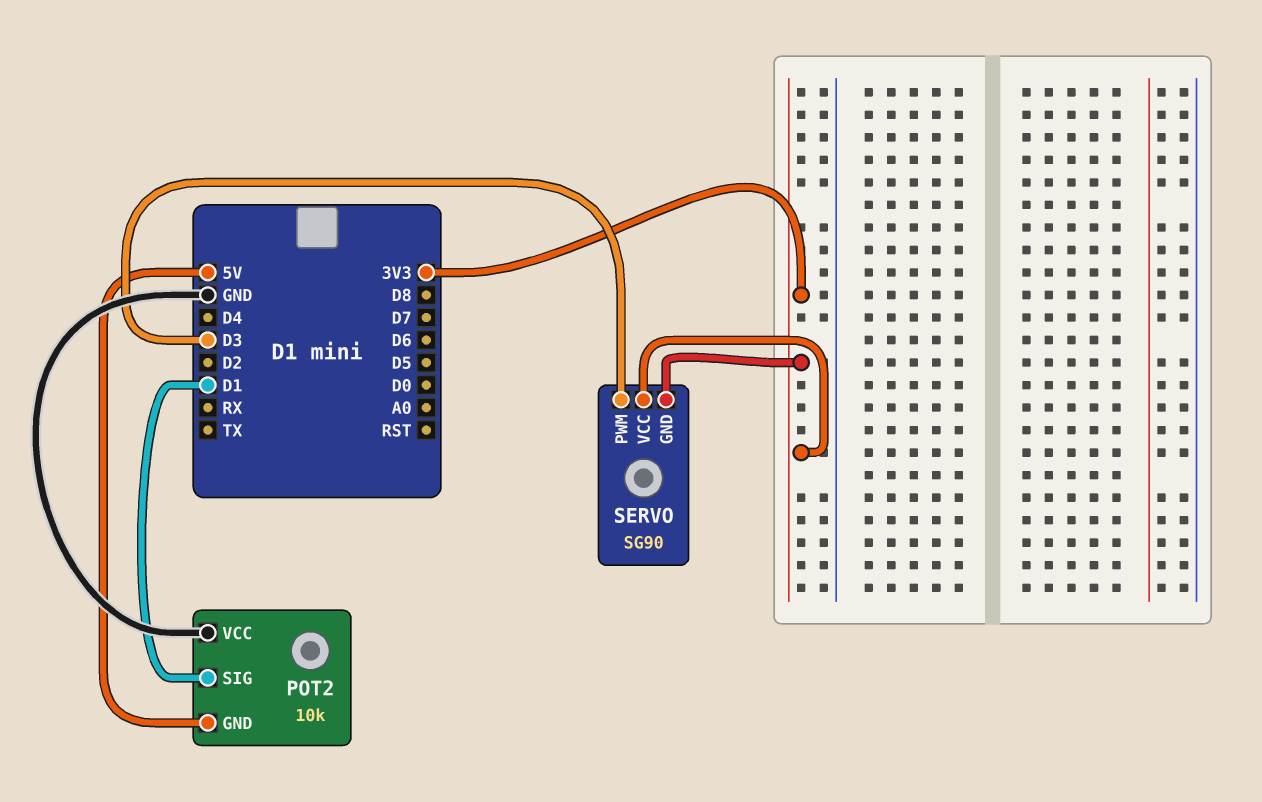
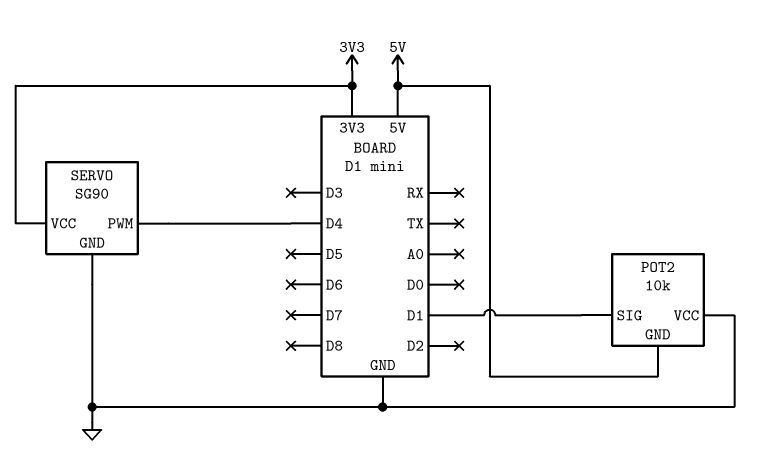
SERVO pin GND: 3V3 -> GND
SERVO pin PWM: D3 -> D4

